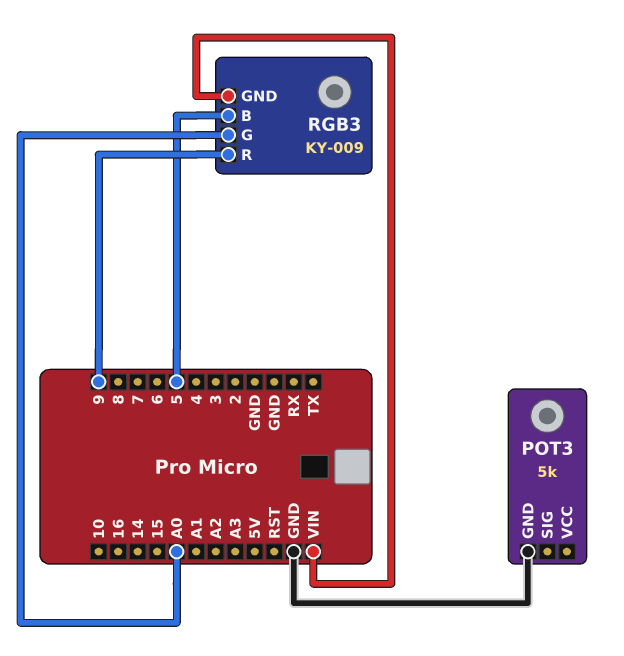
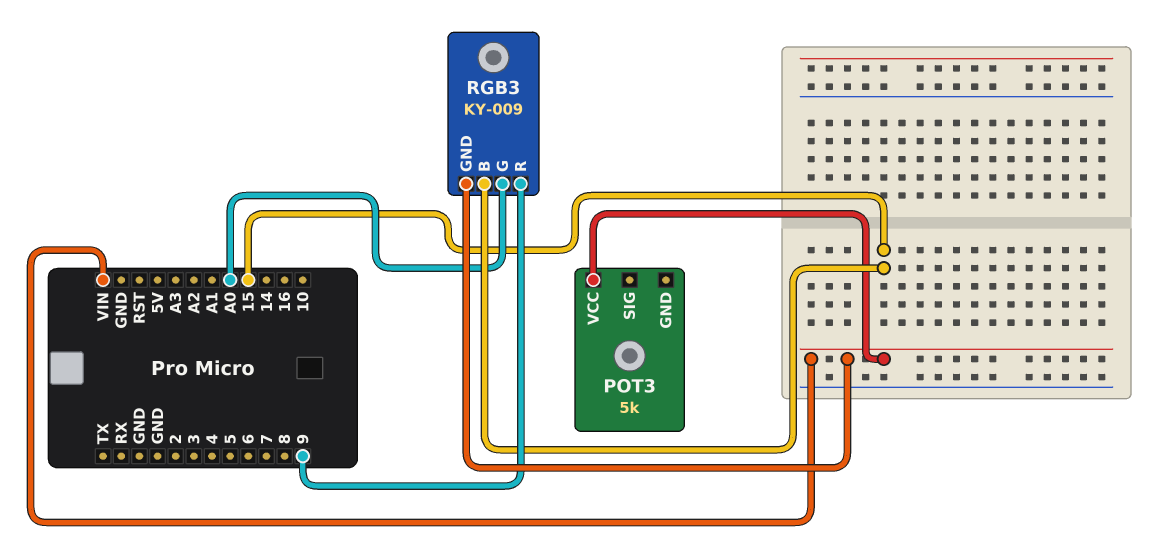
POT3 pin GND: GND -> none
POT3 pin VCC: none -> VIN
RGB3 pin B: 5 -> 15

